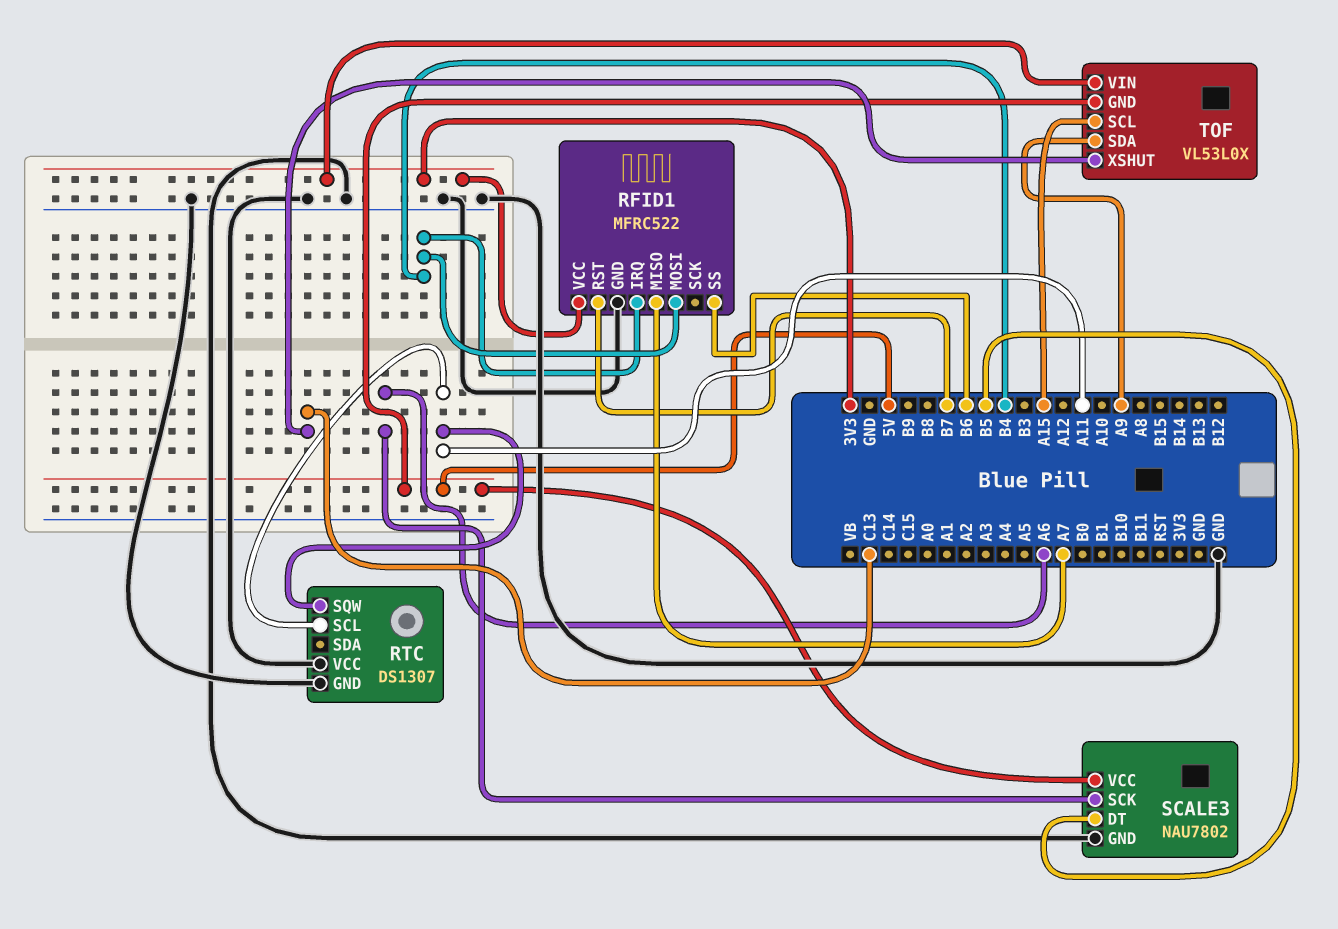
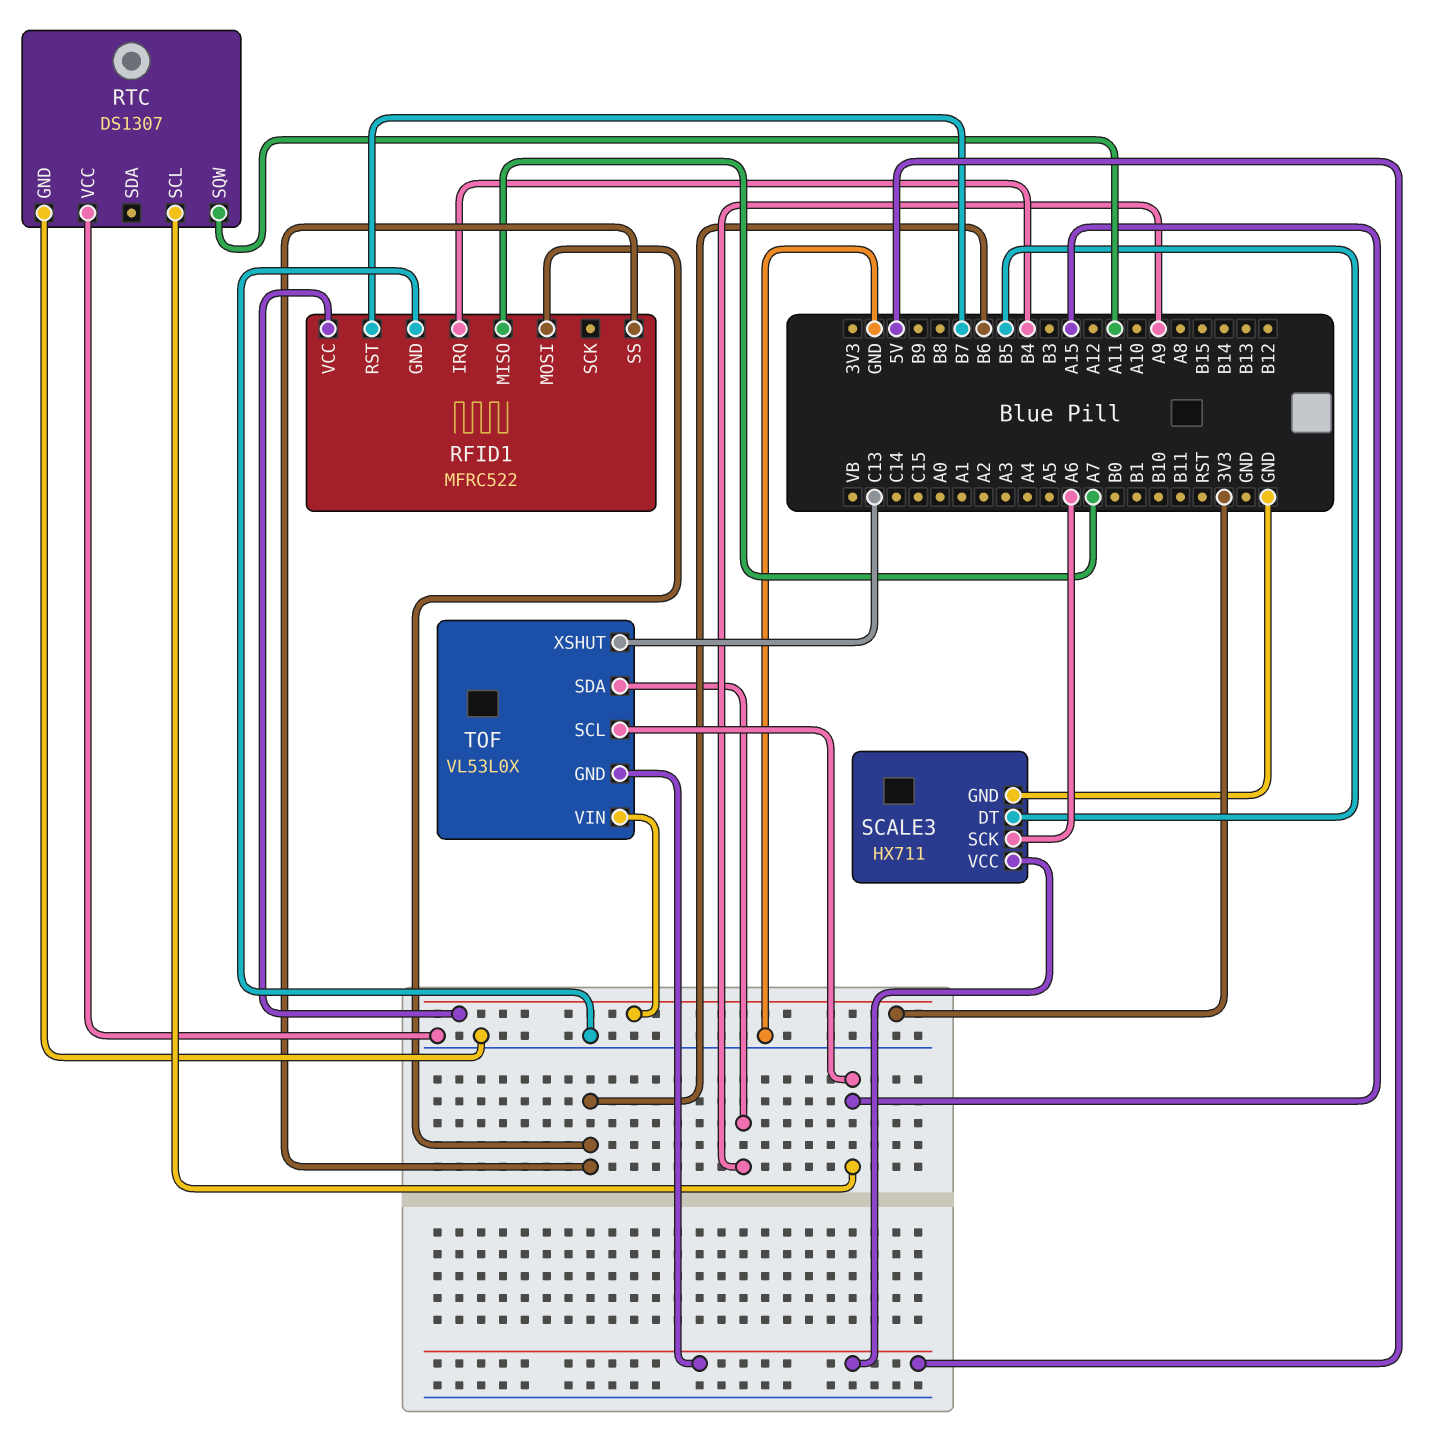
RFID1 pin MOSI: B4 -> B6
RTC pin SCL: A11 -> A15
SCALE3: NAU7802 -> HX711

